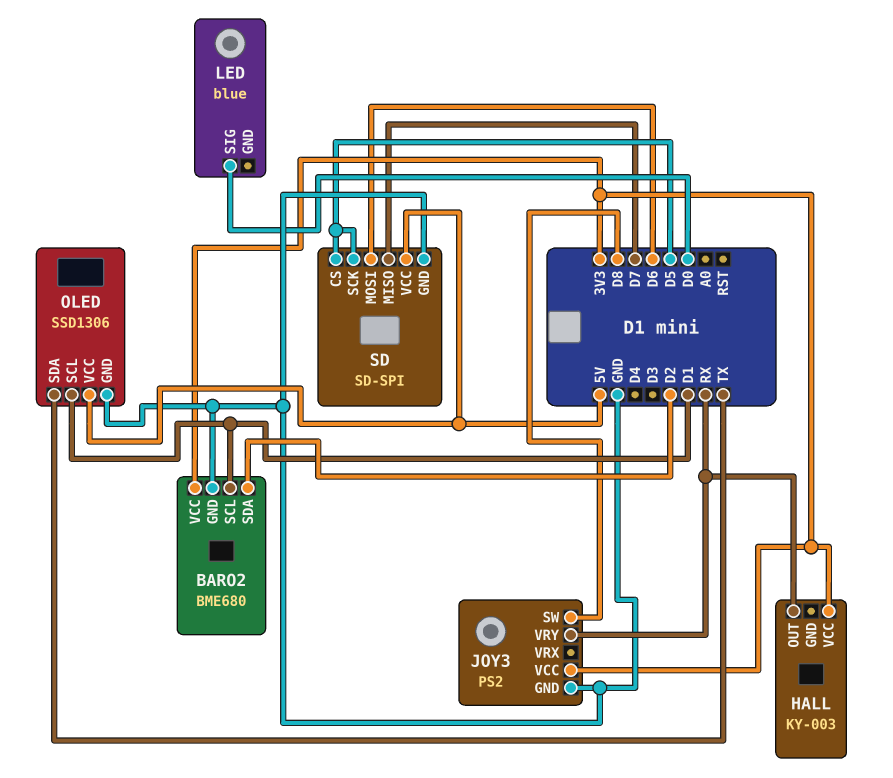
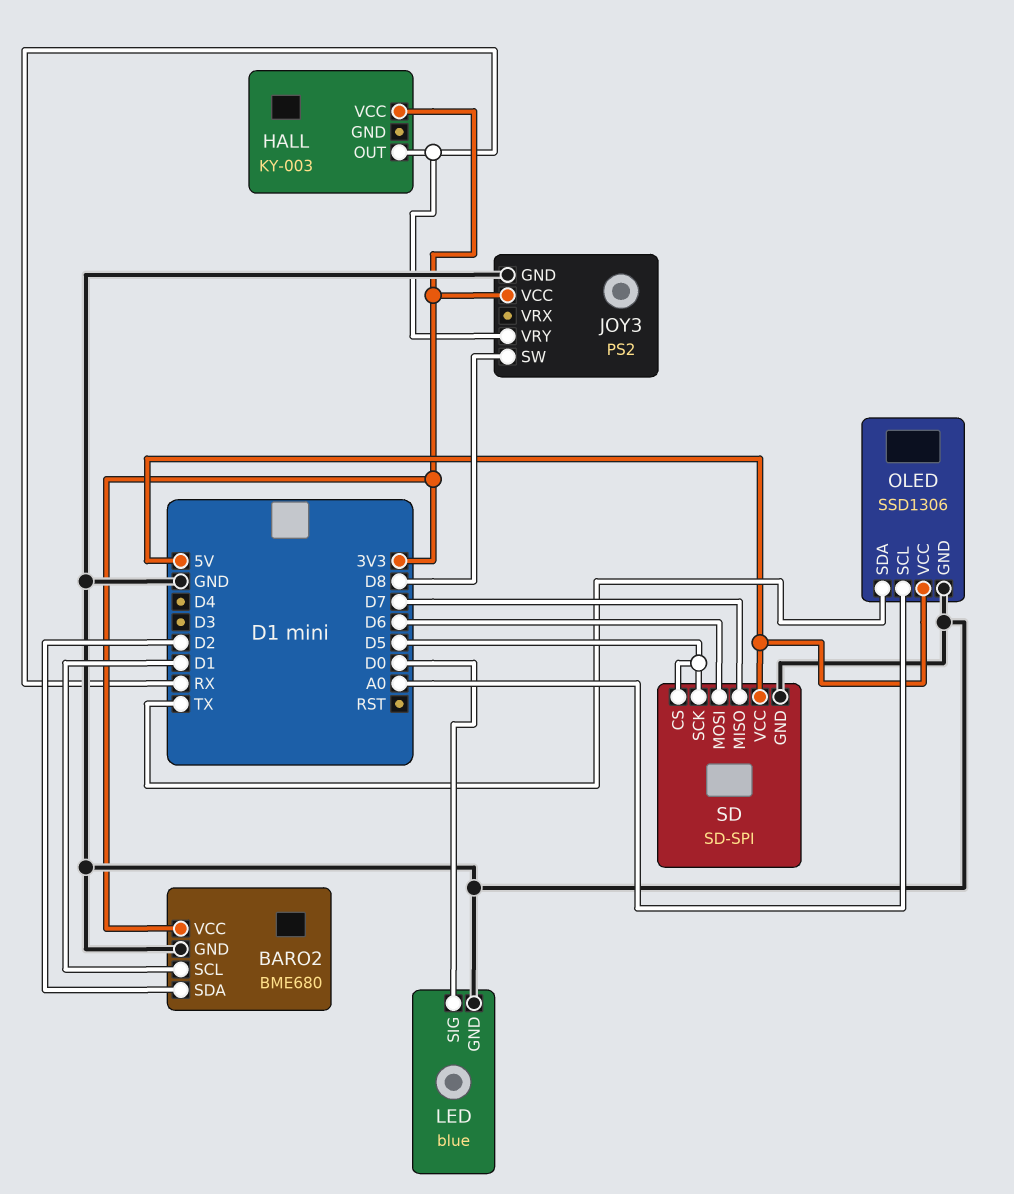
LED pin GND: none -> GND
OLED pin SCL: D1 -> A0

